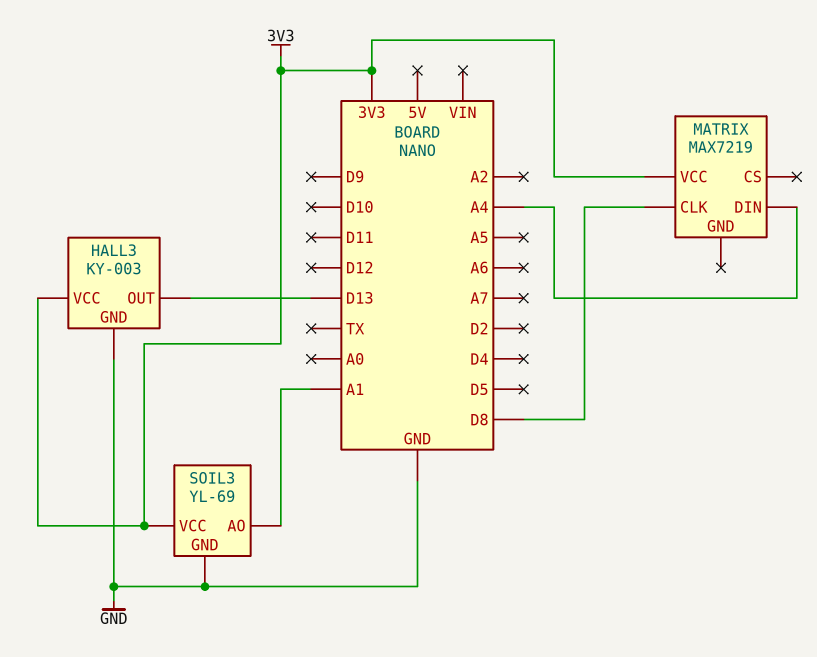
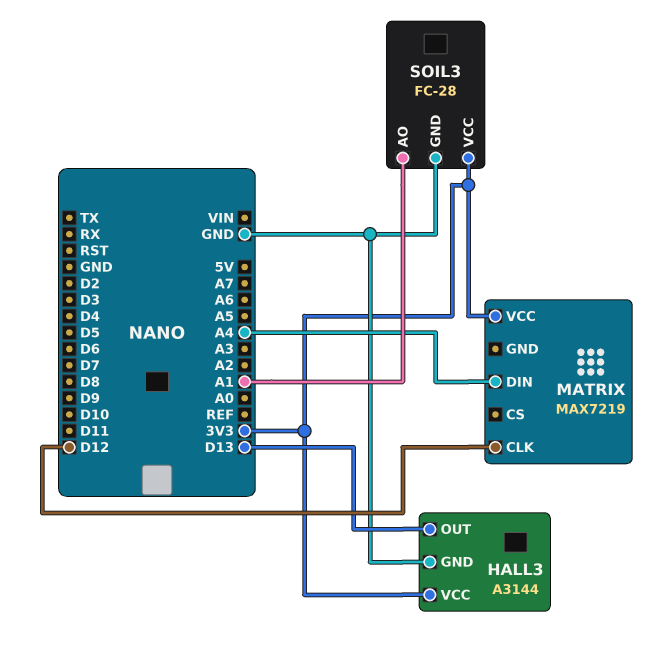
HALL3: KY-003 -> A3144
MATRIX pin CLK: D8 -> D12
SOIL3: YL-69 -> FC-28

